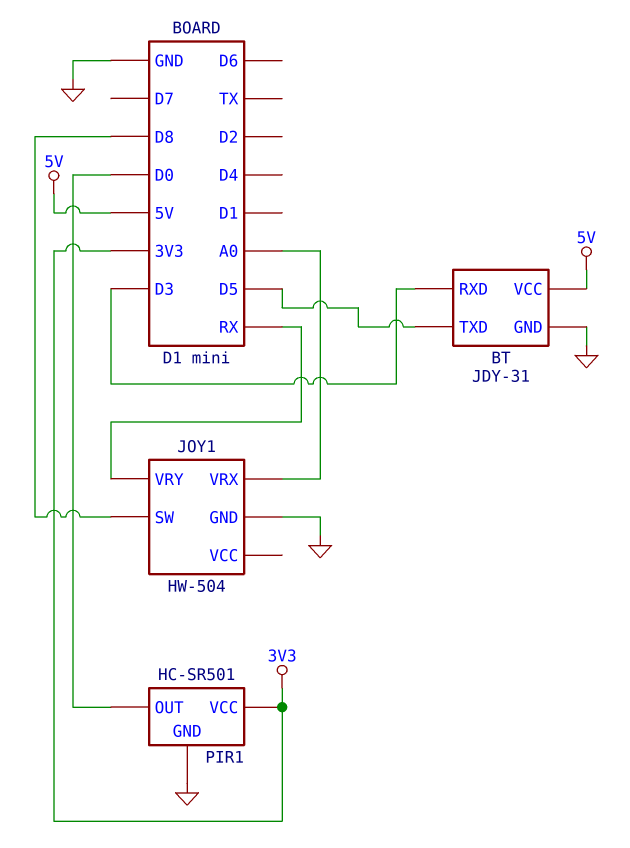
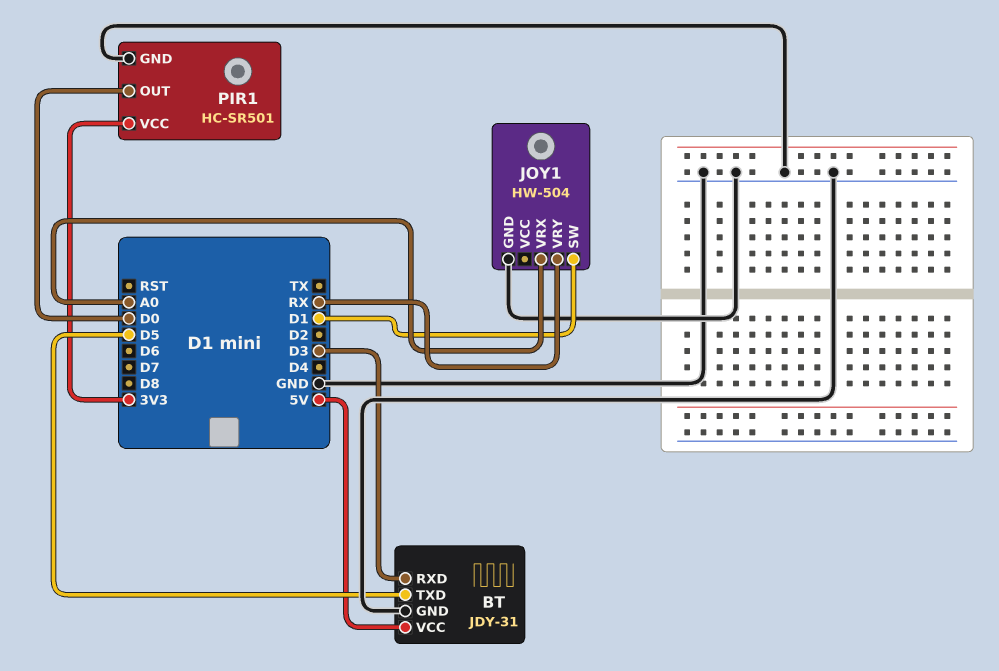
JOY1 pin SW: D8 -> D1

